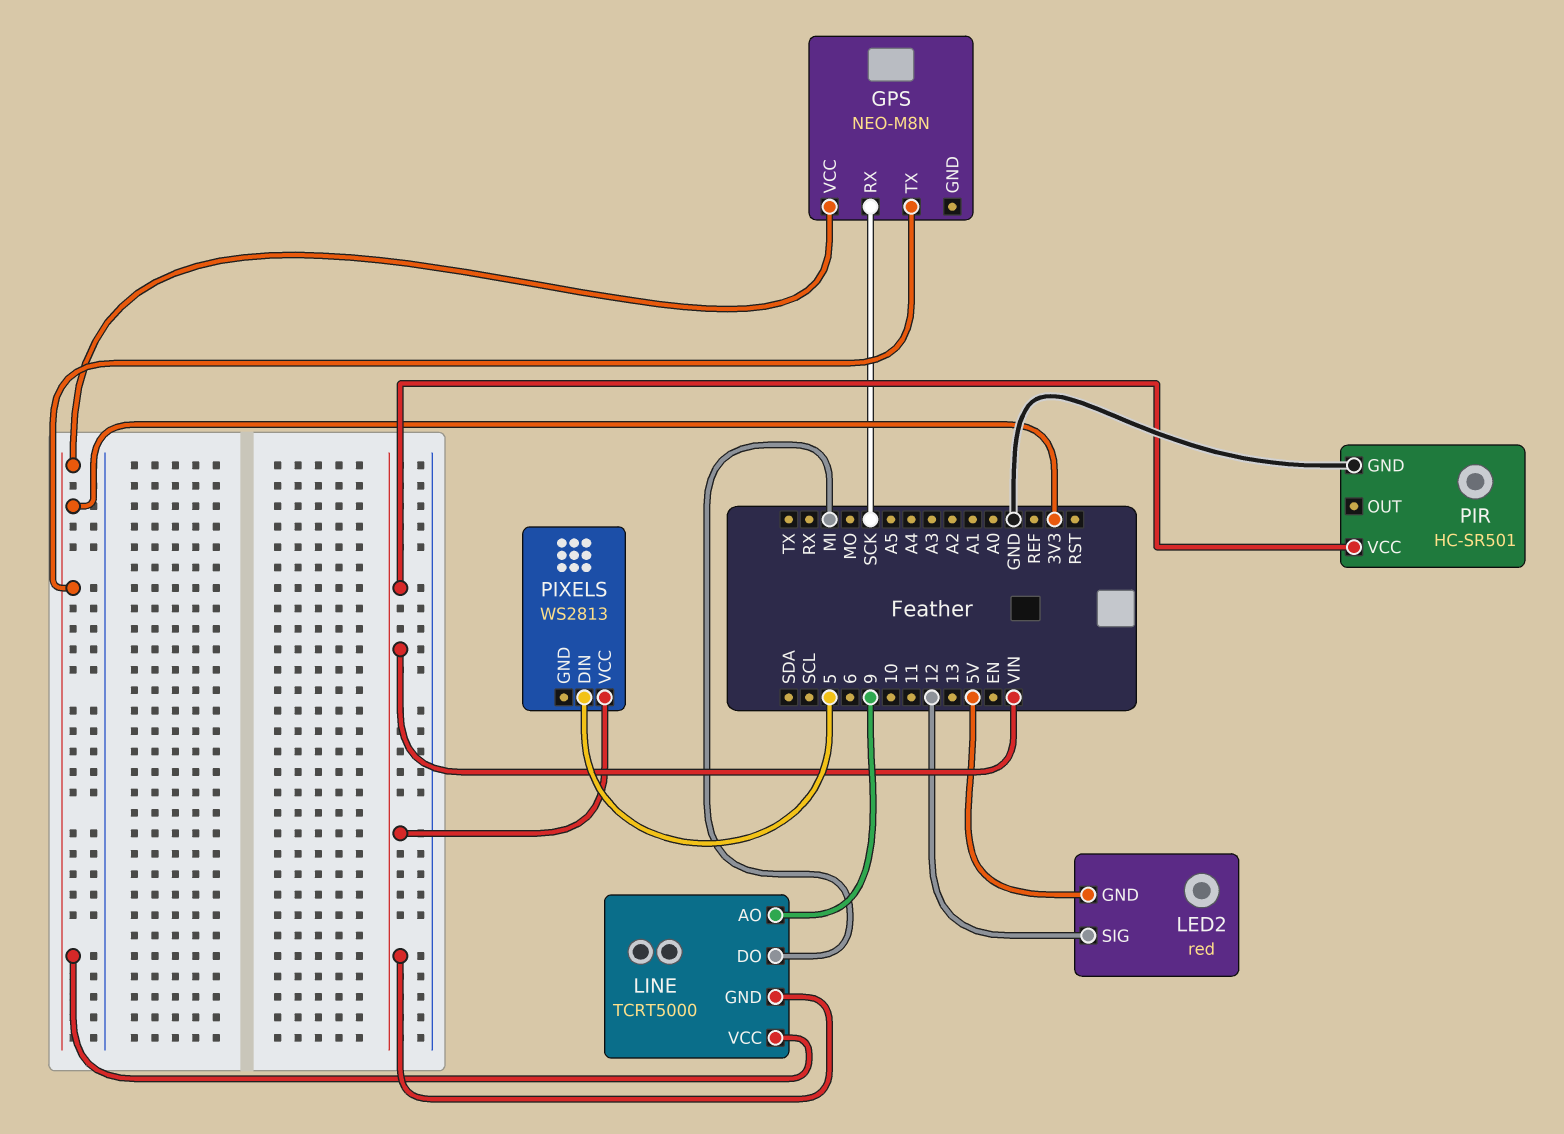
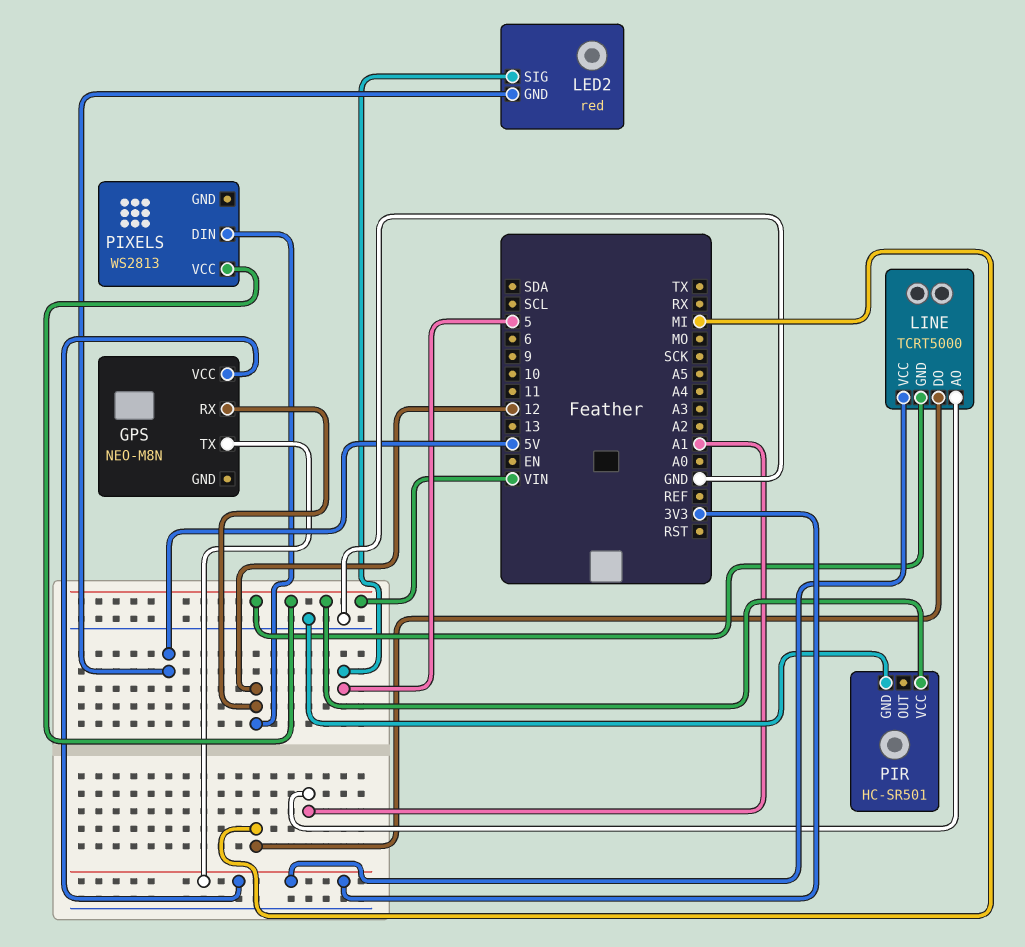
GPS pin RX: SCK -> 12
LED2 pin SIG: 12 -> 5
LINE pin AO: 9 -> A1
PIXELS pin DIN: 5 -> 12

